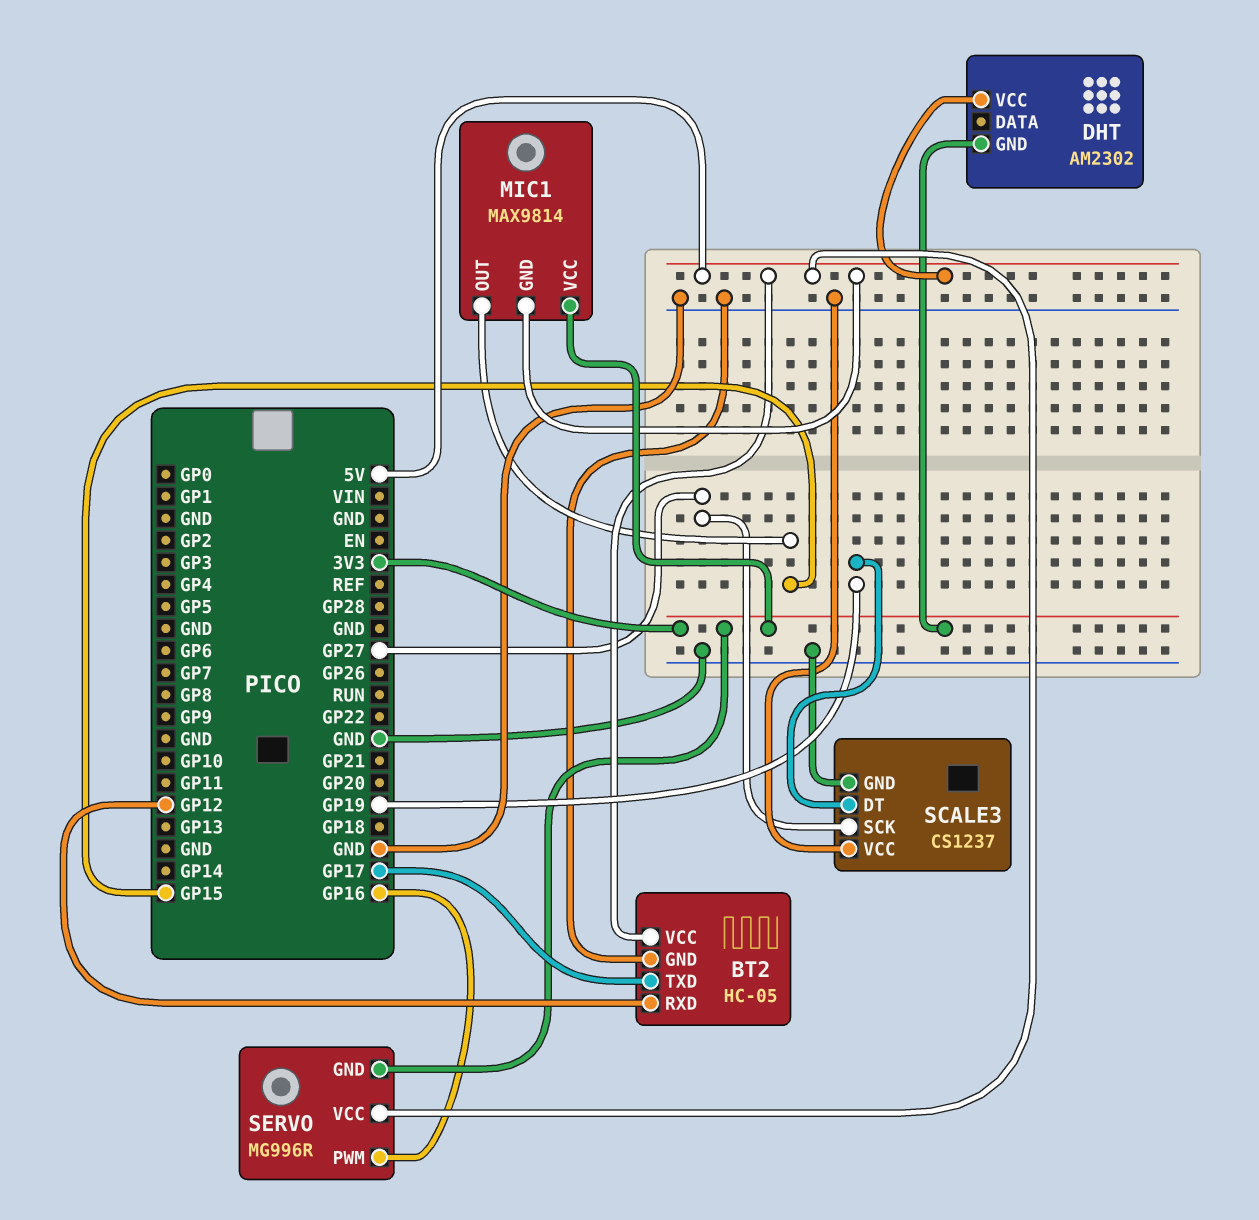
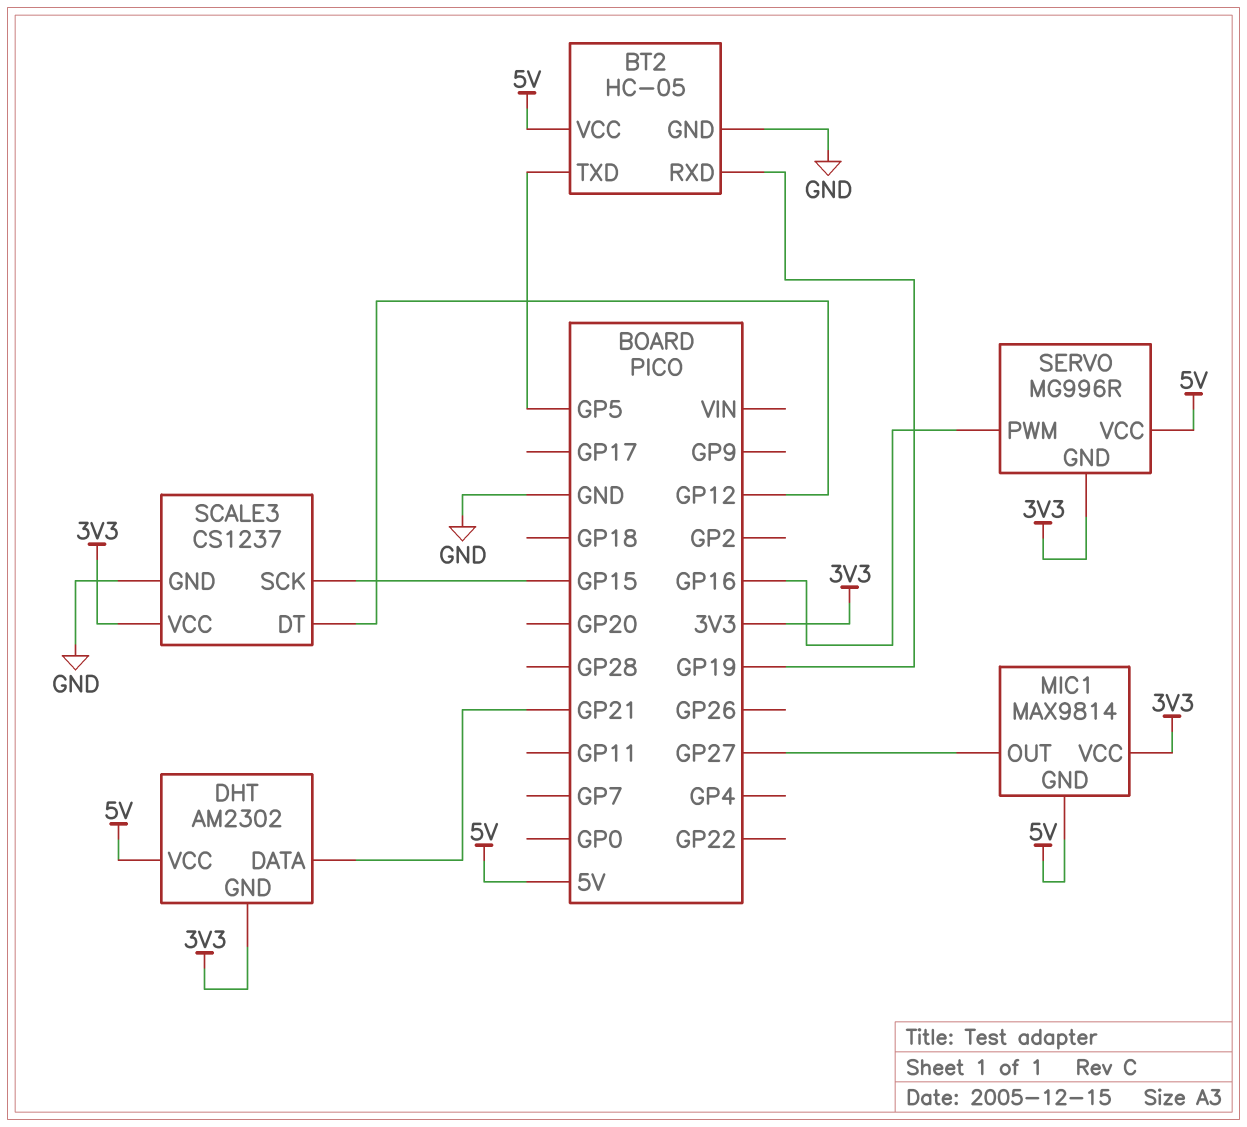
BT2 pin RXD: GP12 -> GP19
BT2 pin TXD: GP17 -> GP5
DHT pin DATA: none -> GP21
MIC1 pin OUT: GP15 -> GP27
SCALE3 pin DT: GP19 -> GP12
SCALE3 pin SCK: GP27 -> GP15
SCALE3 pin VCC: GND -> 3V3

